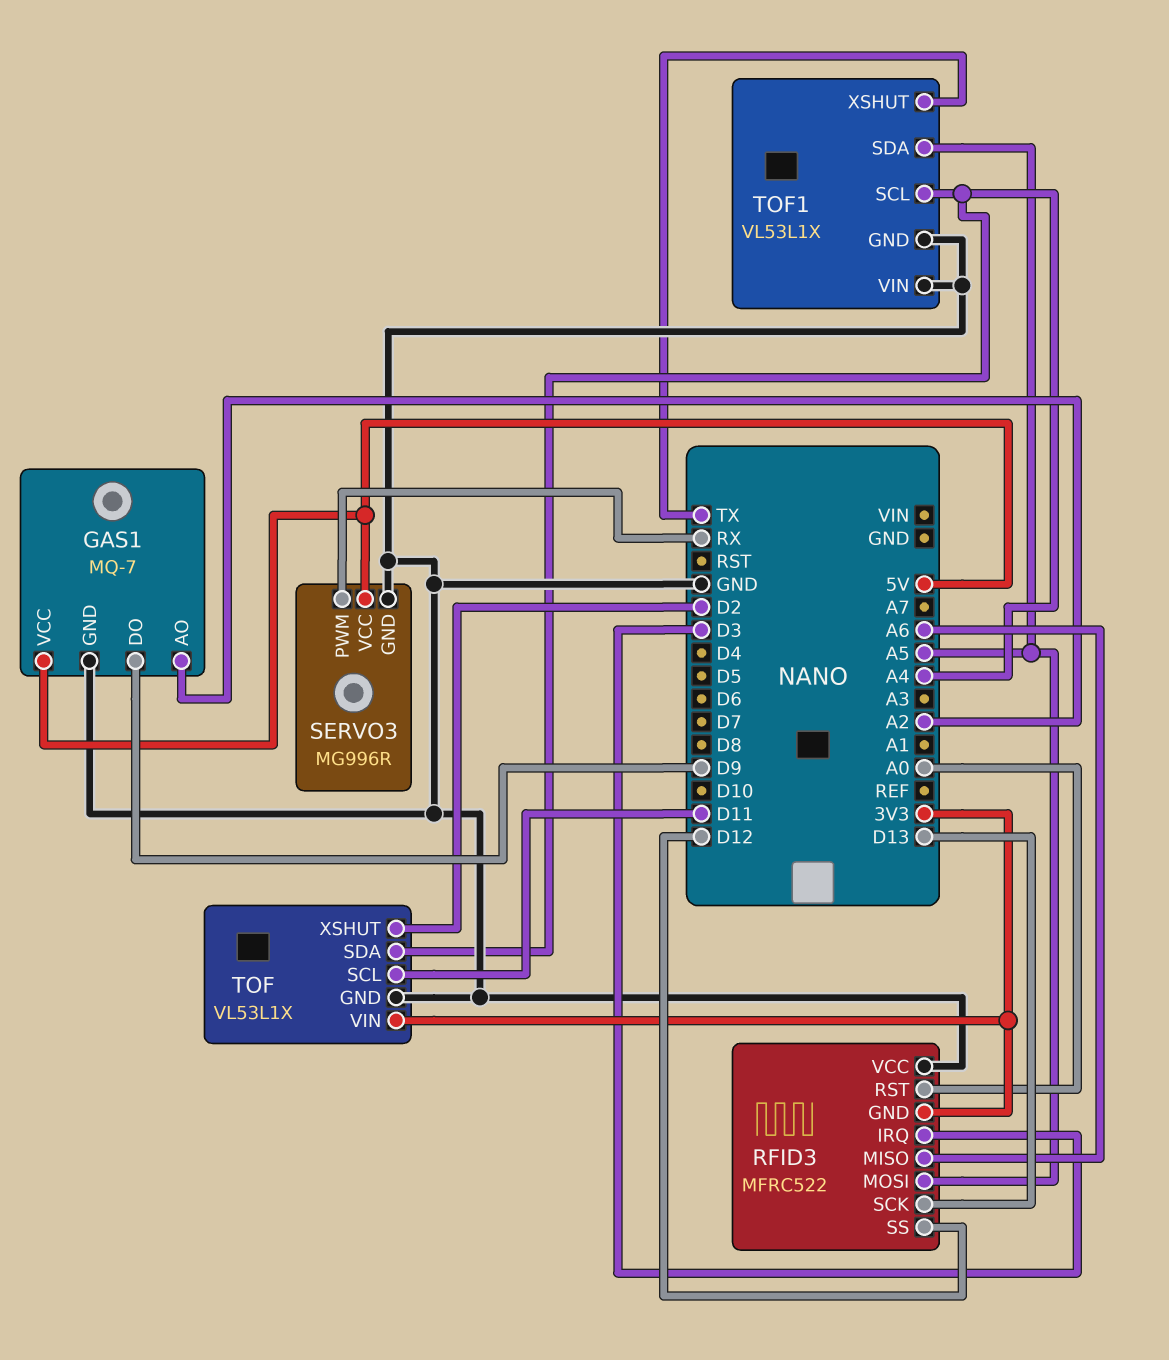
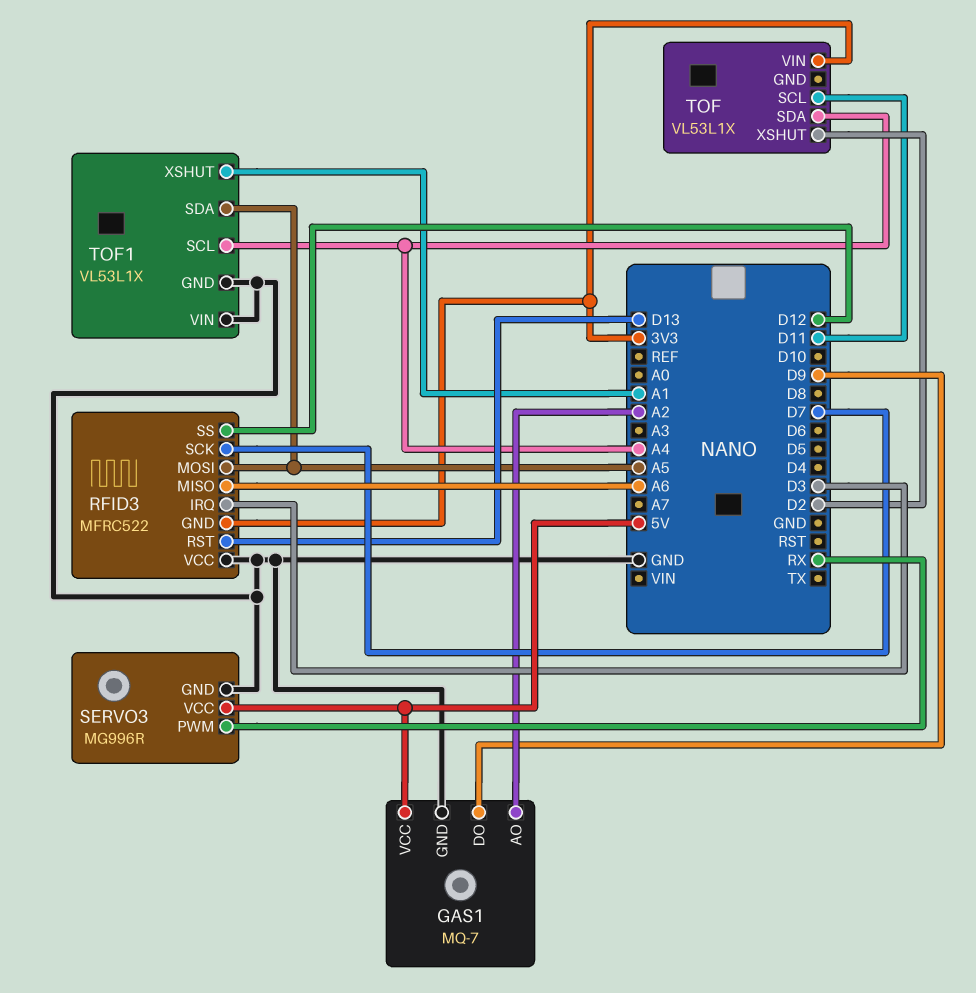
RFID3 pin RST: A0 -> D13
RFID3 pin SCK: D13 -> D7
TOF pin GND: GND -> none
TOF1 pin XSHUT: TX -> A1

